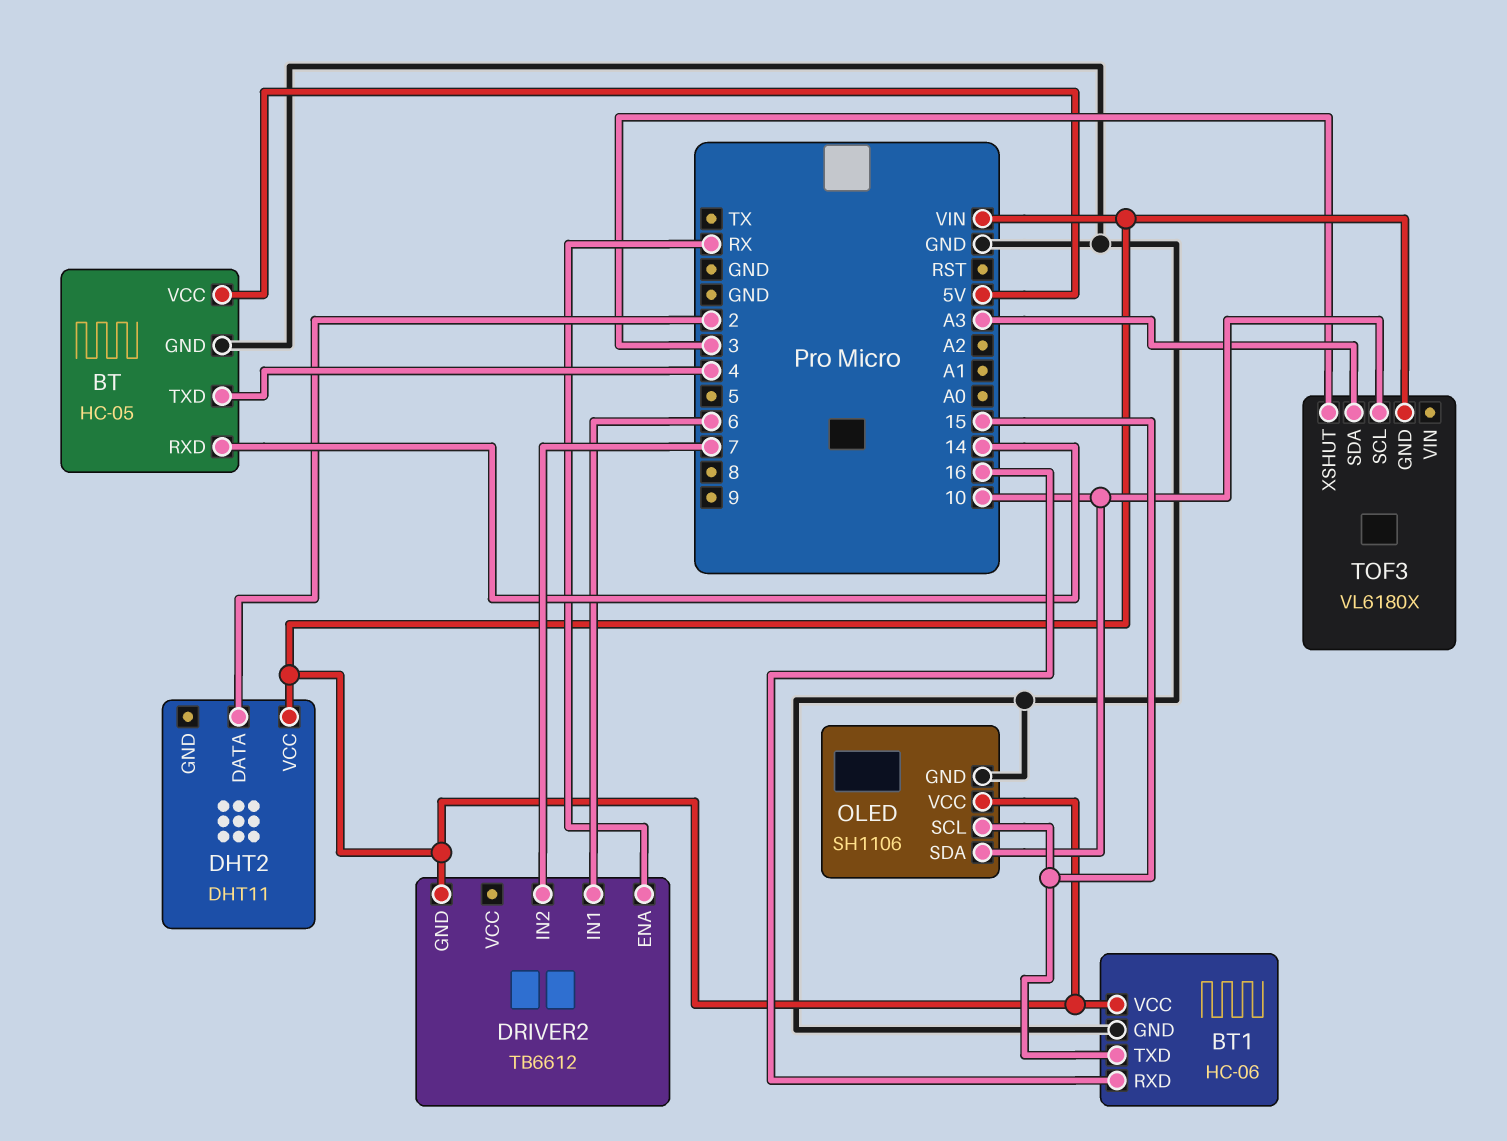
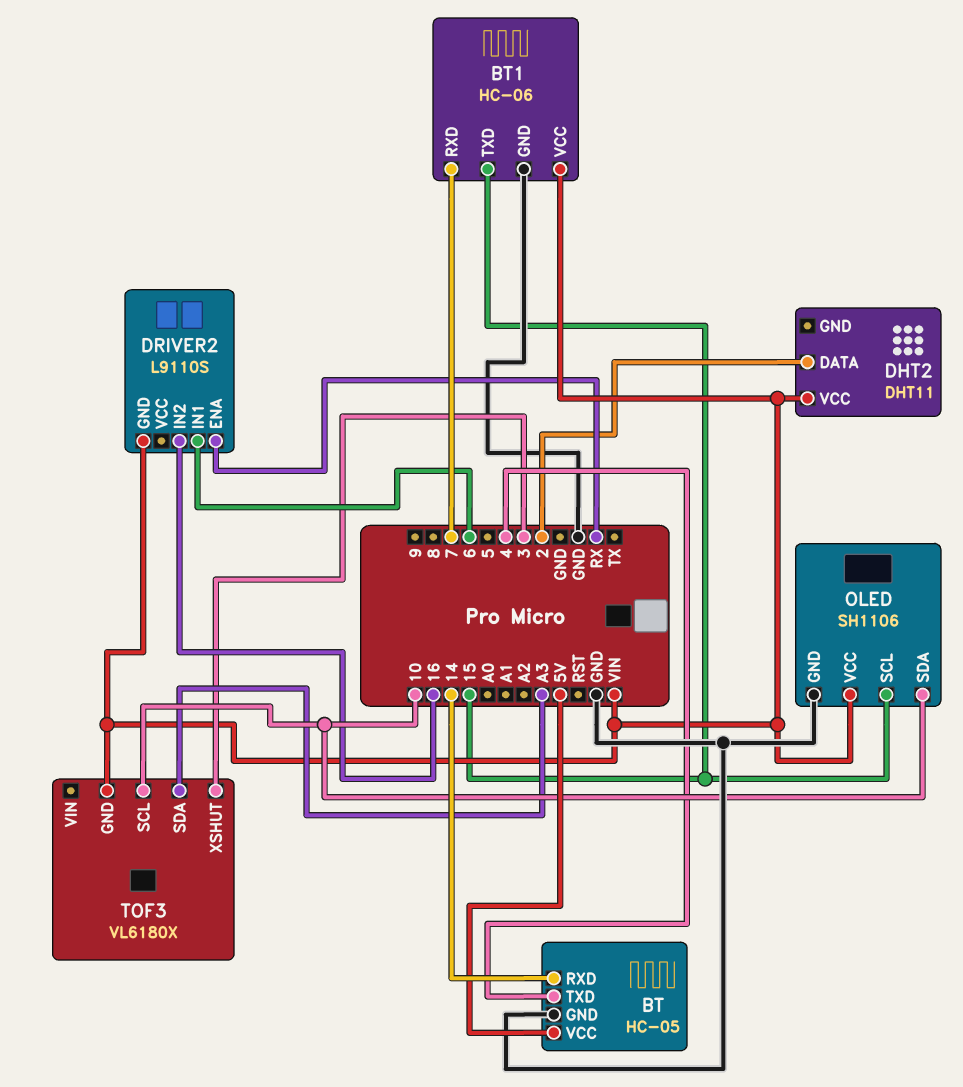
BT1 pin RXD: 16 -> 7
DRIVER2: TB6612 -> L9110S
DRIVER2 pin IN2: 7 -> 16

